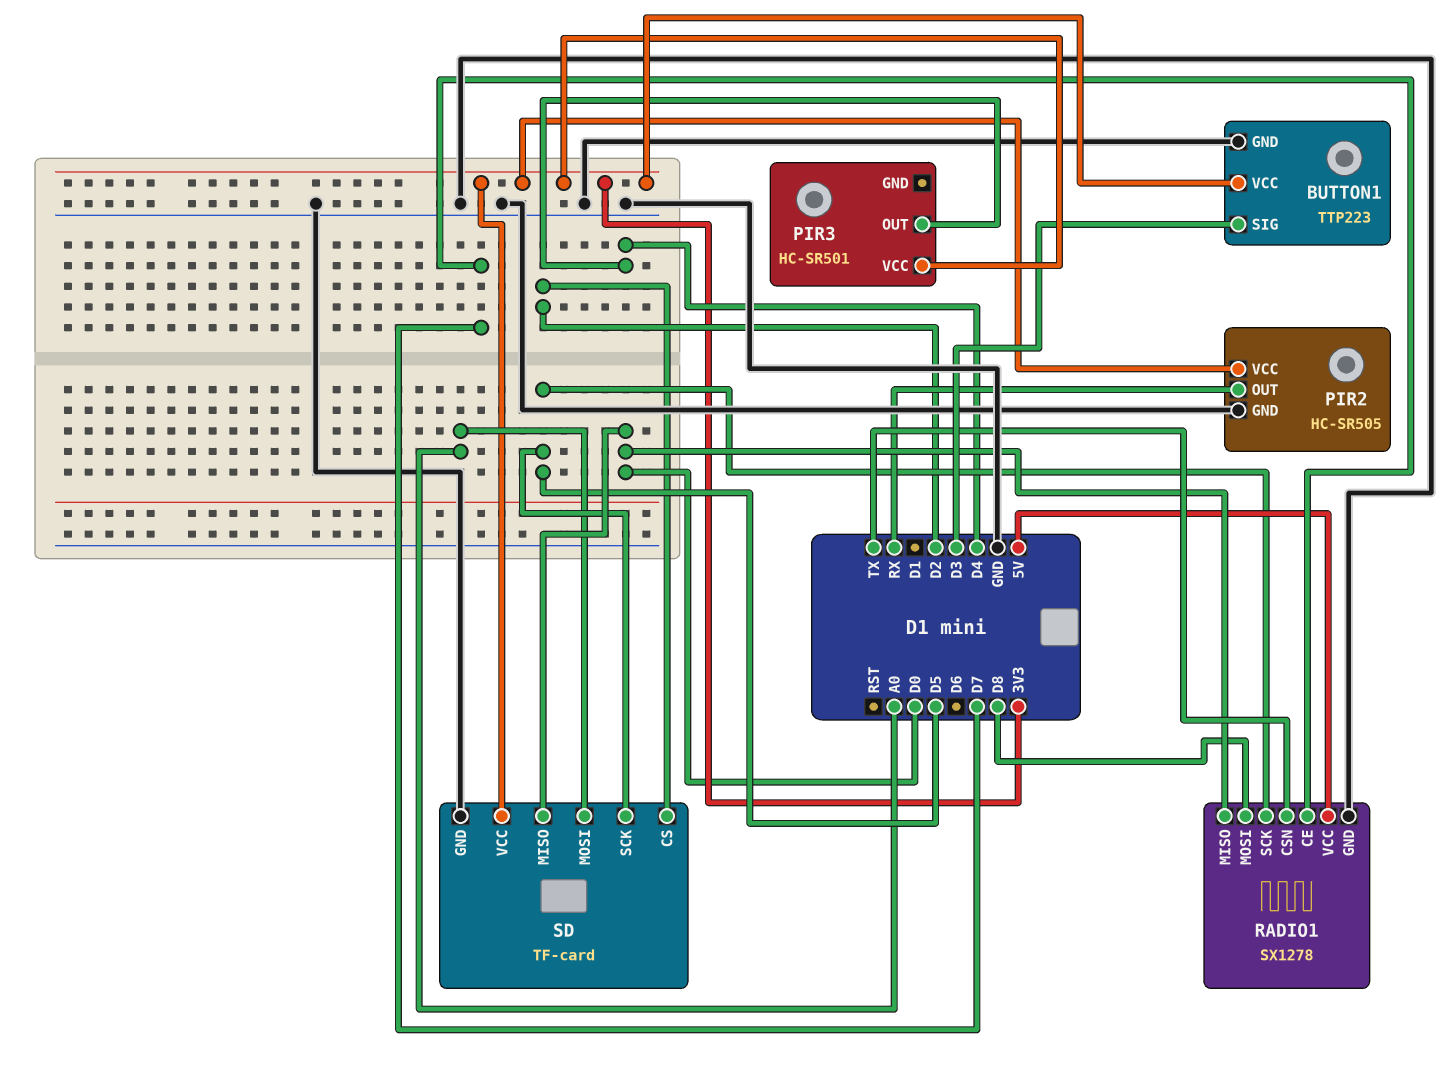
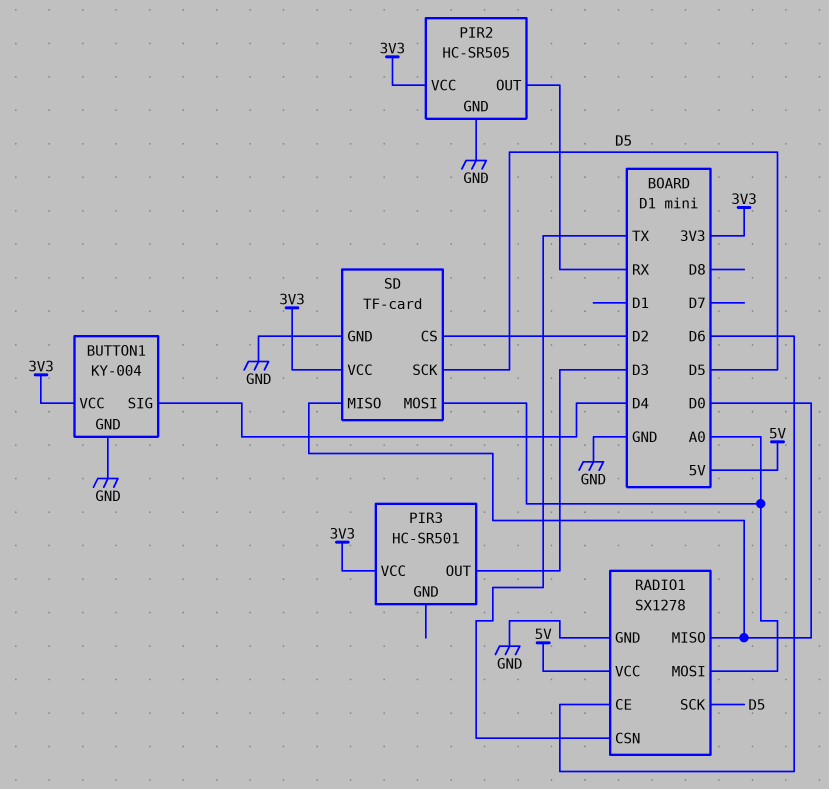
BUTTON1: TTP223 -> KY-004
BUTTON1 pin SIG: D3 -> D4
PIR3 pin OUT: D4 -> D3
RADIO1 pin CE: D7 -> D6
RADIO1 pin MOSI: D8 -> A0

